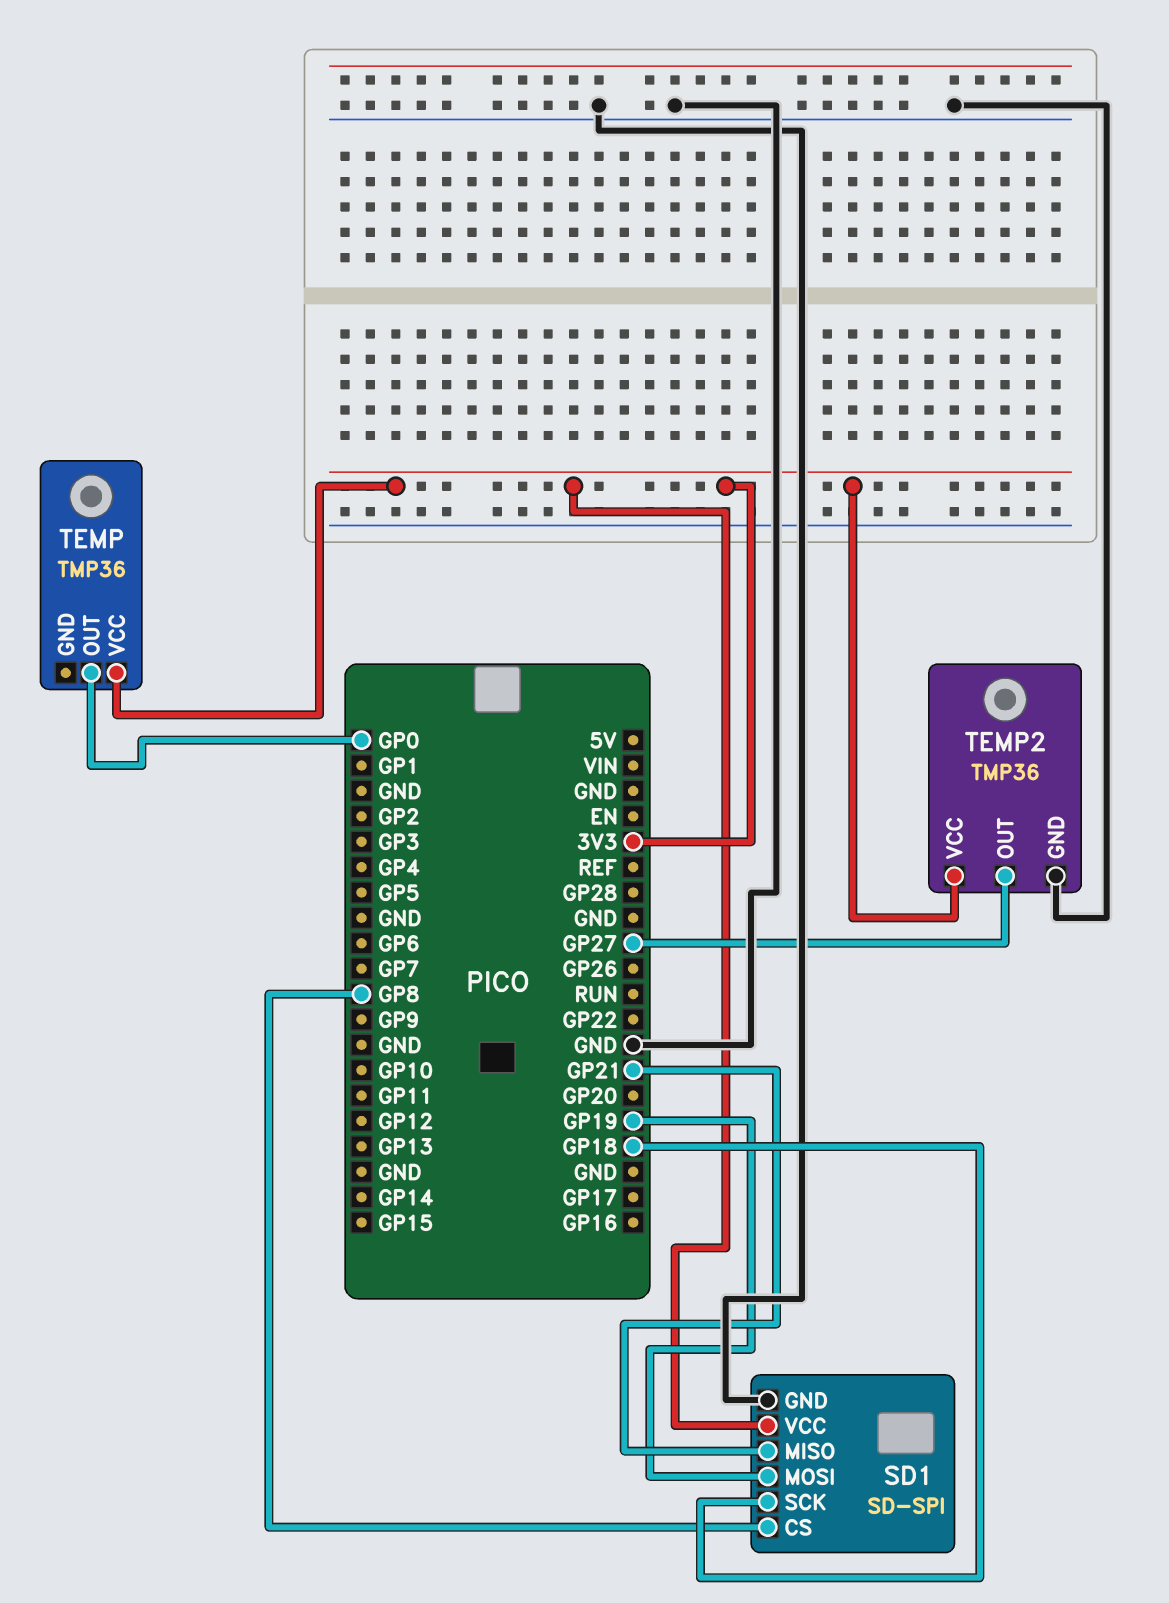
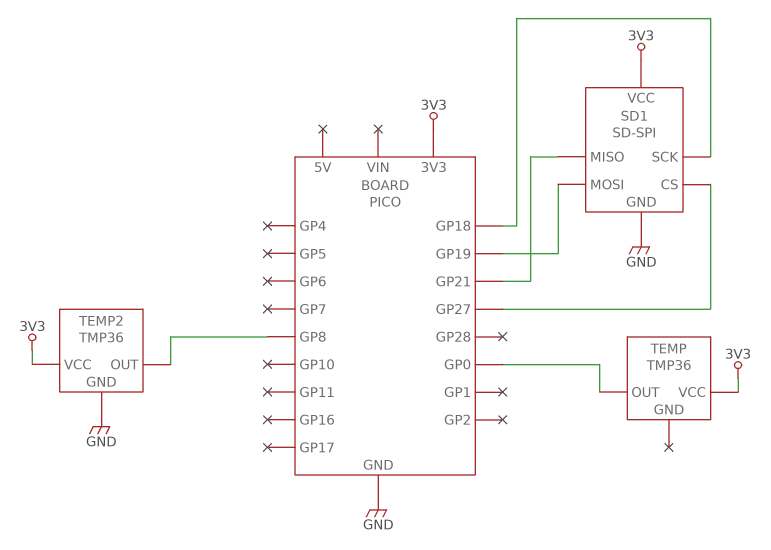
SD1 pin CS: GP8 -> GP27
TEMP2 pin OUT: GP27 -> GP8

